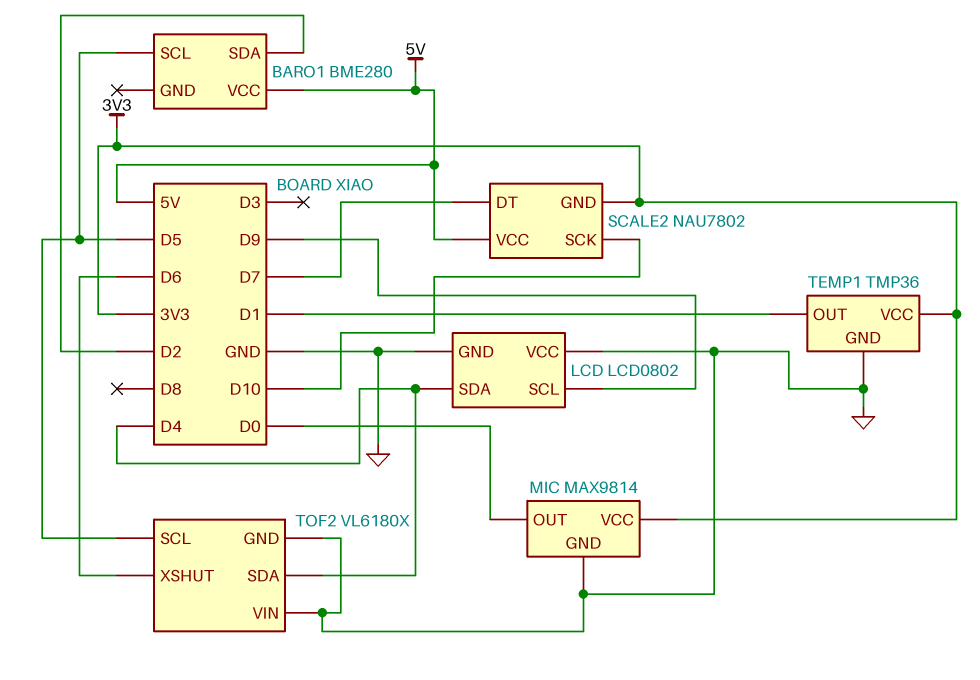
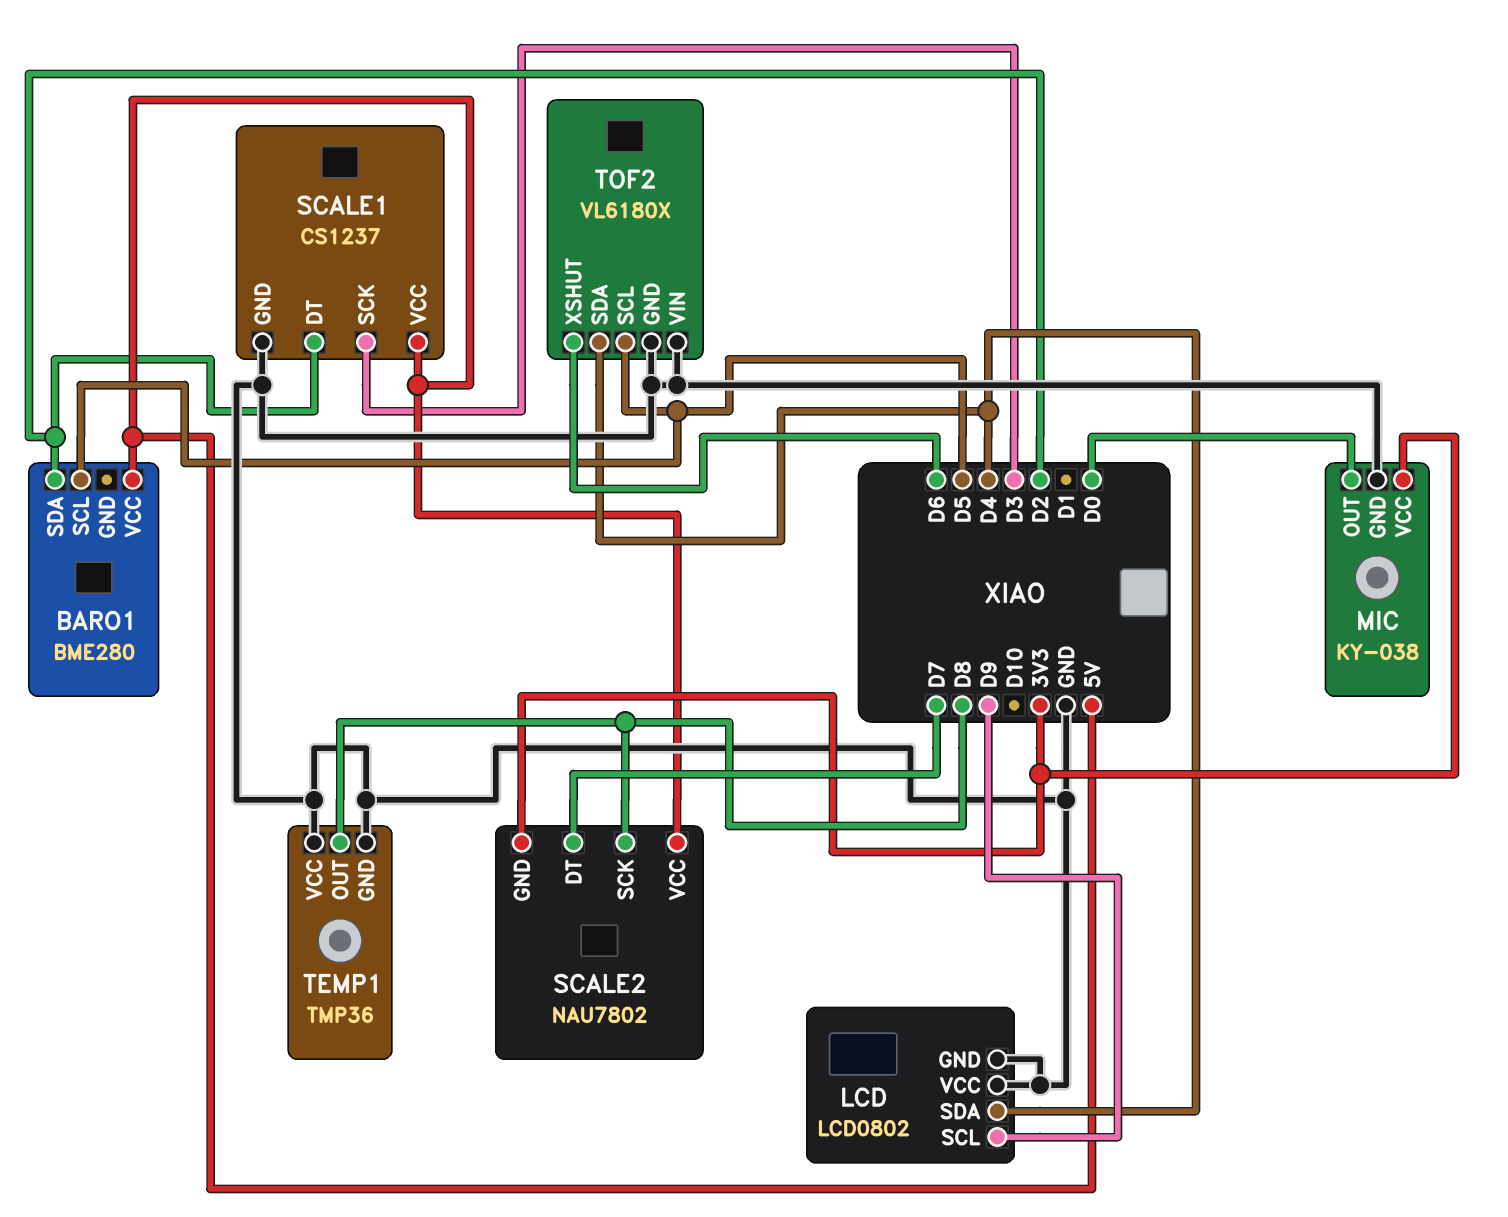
MIC: MAX9814 -> KY-038
SCALE1: none -> CS1237
SCALE1 pin DT: none -> D2
SCALE1 pin GND: none -> GND
SCALE1 pin SCK: none -> D3
SCALE1 pin VCC: none -> 5V
SCALE2 pin SCK: D10 -> D8
TEMP1 pin OUT: D1 -> D8
TEMP1 pin VCC: 3V3 -> GND

